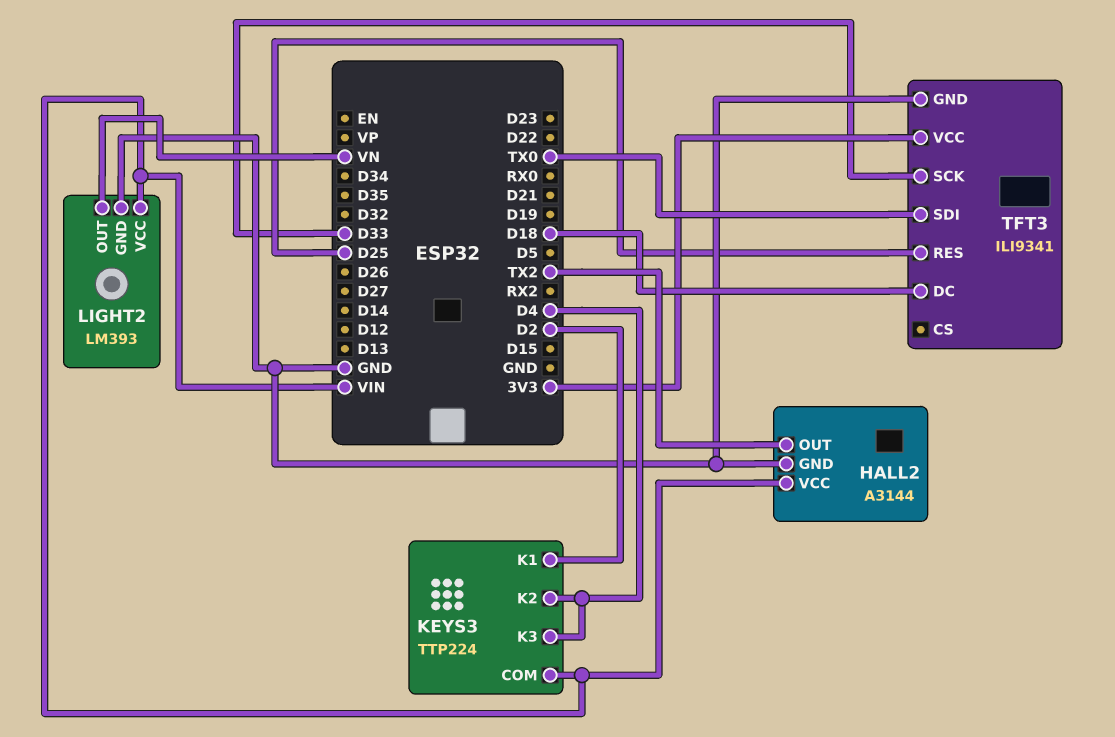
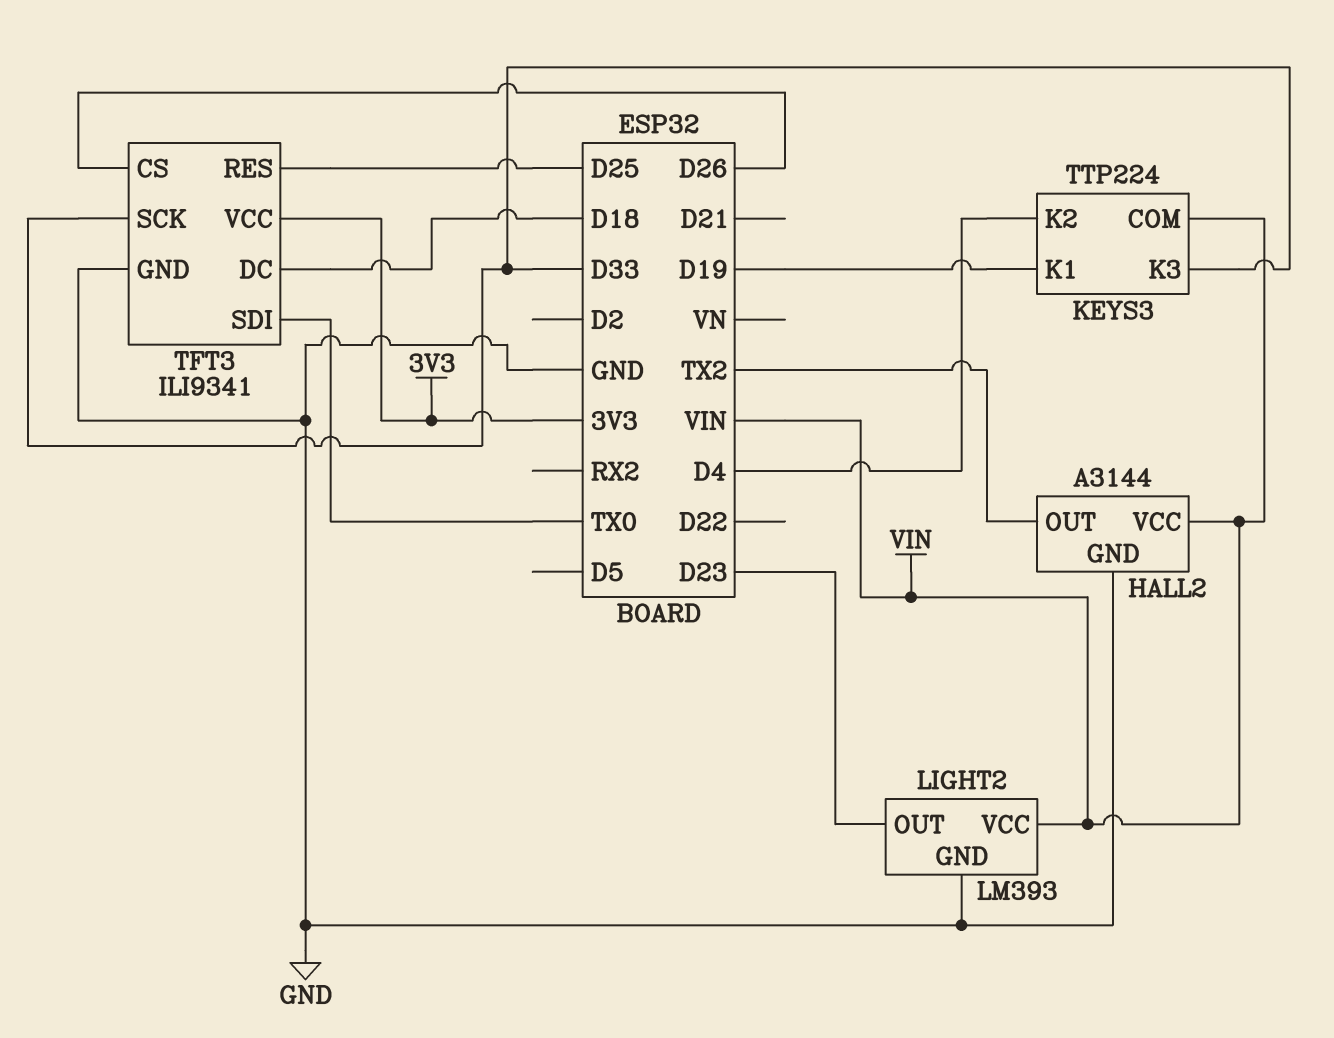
KEYS3 pin K1: D2 -> D19
KEYS3 pin K3: D4 -> D33
LIGHT2 pin OUT: VN -> D23
TFT3 pin CS: none -> D26

